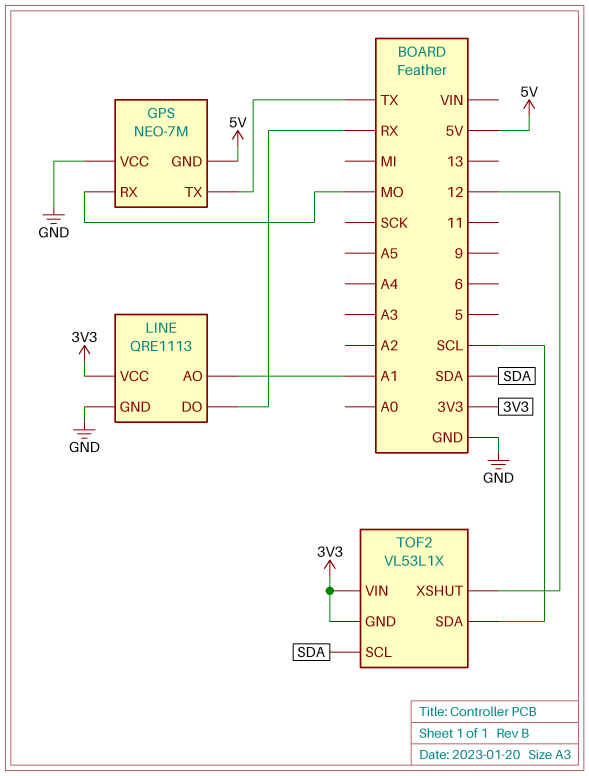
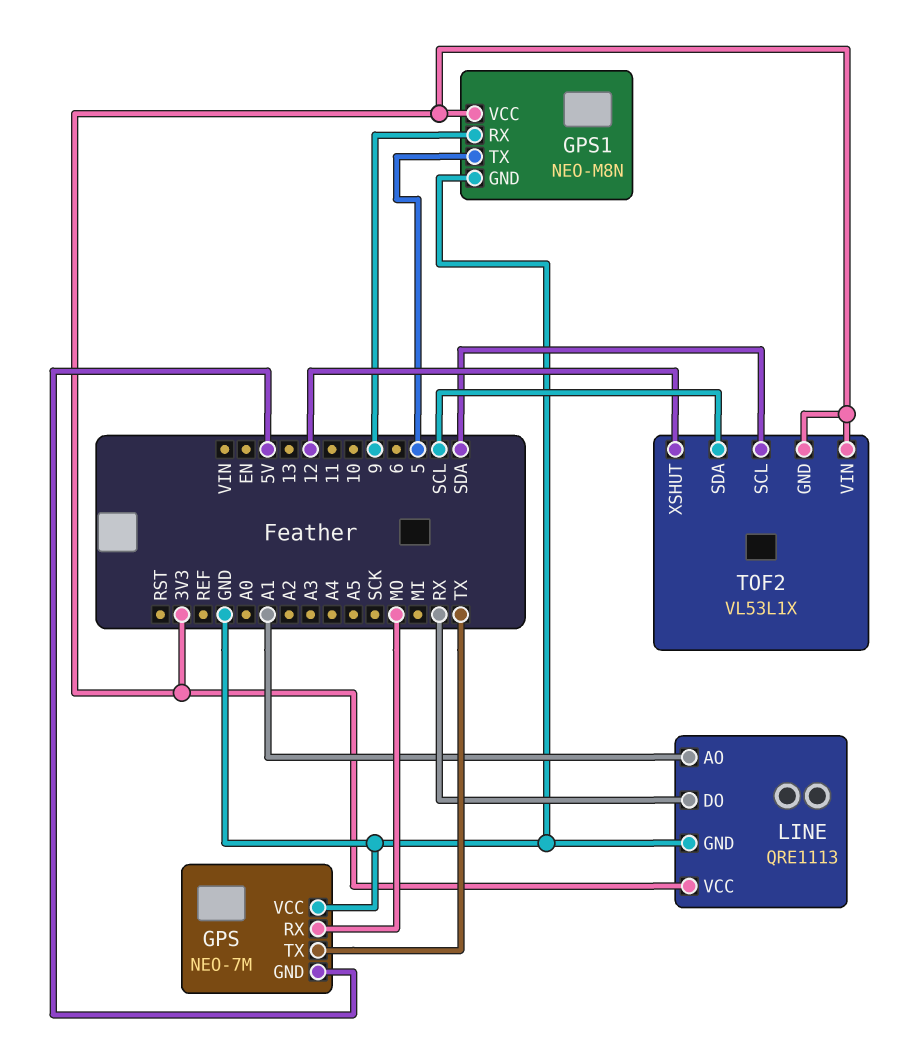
GPS1: none -> NEO-M8N
GPS1 pin GND: none -> GND
GPS1 pin RX: none -> 9
GPS1 pin TX: none -> 5
GPS1 pin VCC: none -> 3V3

